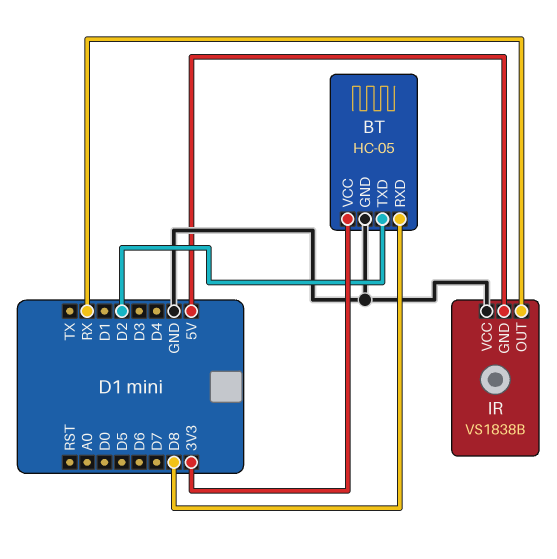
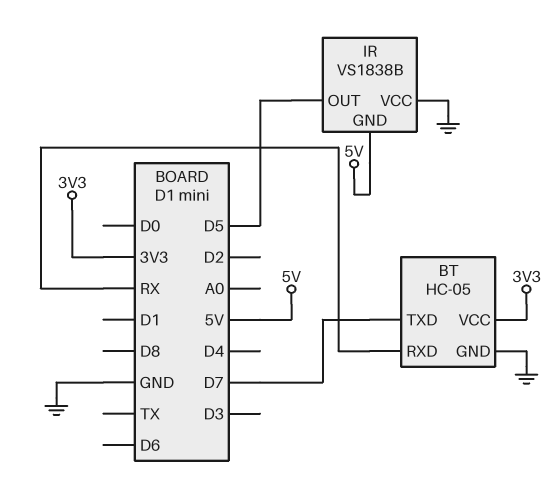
BT pin RXD: D8 -> RX
BT pin TXD: D2 -> D7
IR pin OUT: RX -> D5

